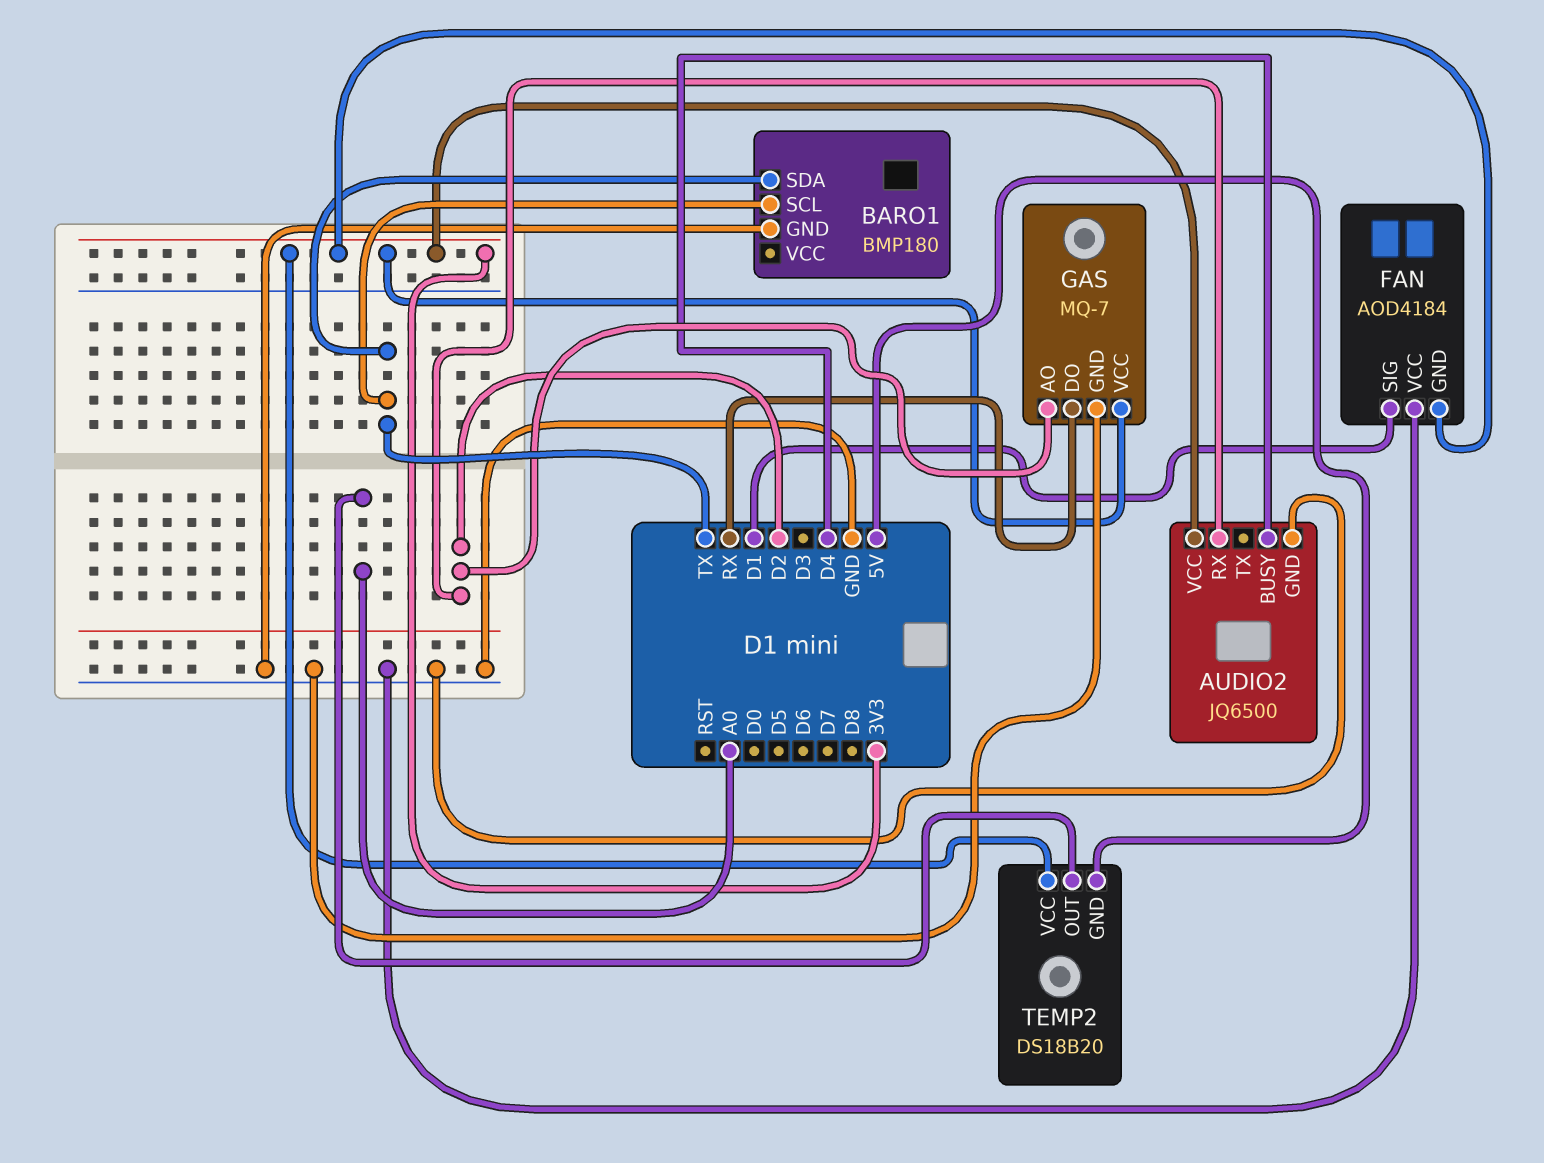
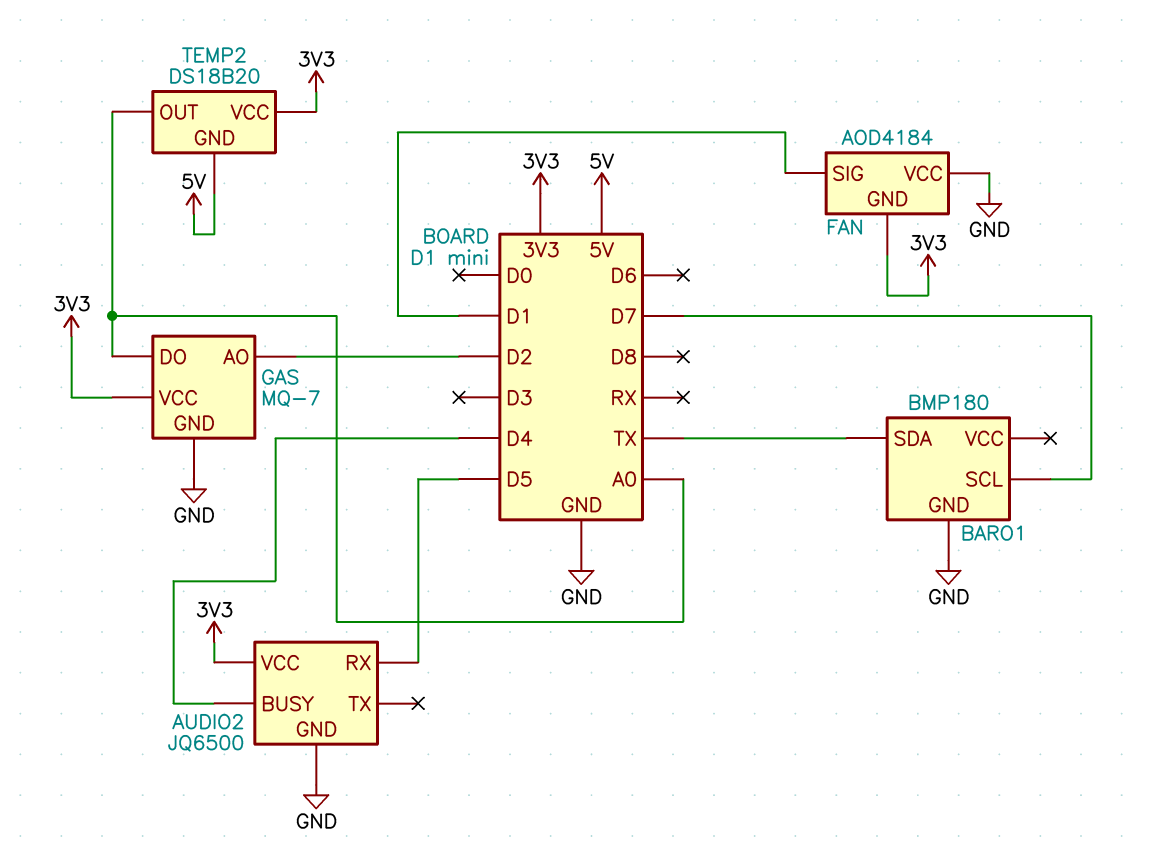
AUDIO2 pin RX: D2 -> D5
BARO1 pin SCL: TX -> D7
GAS pin DO: RX -> A0

